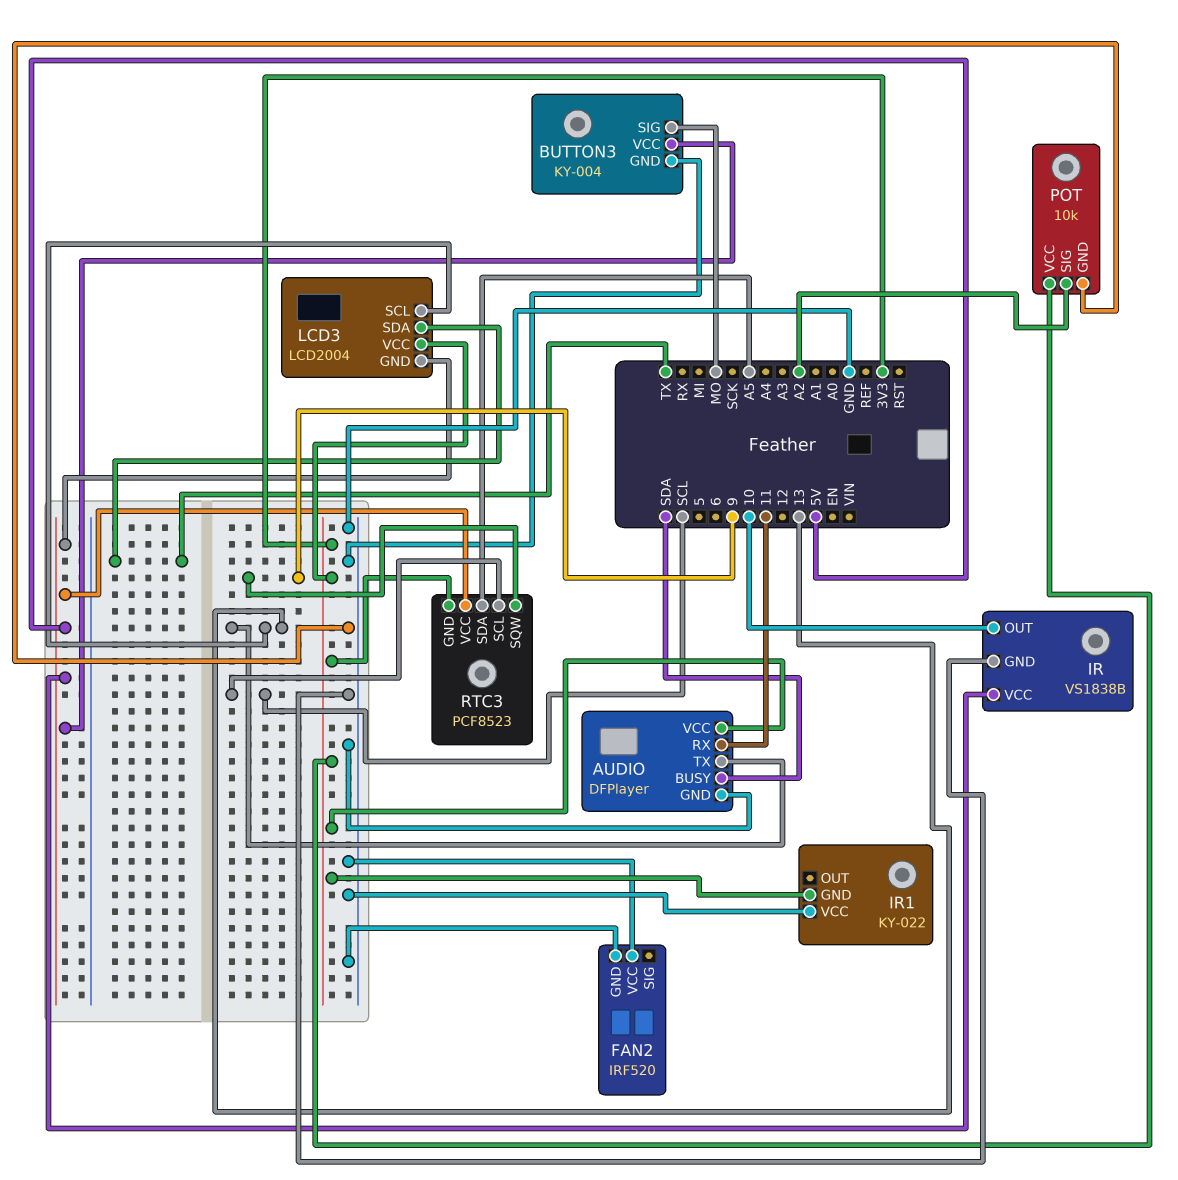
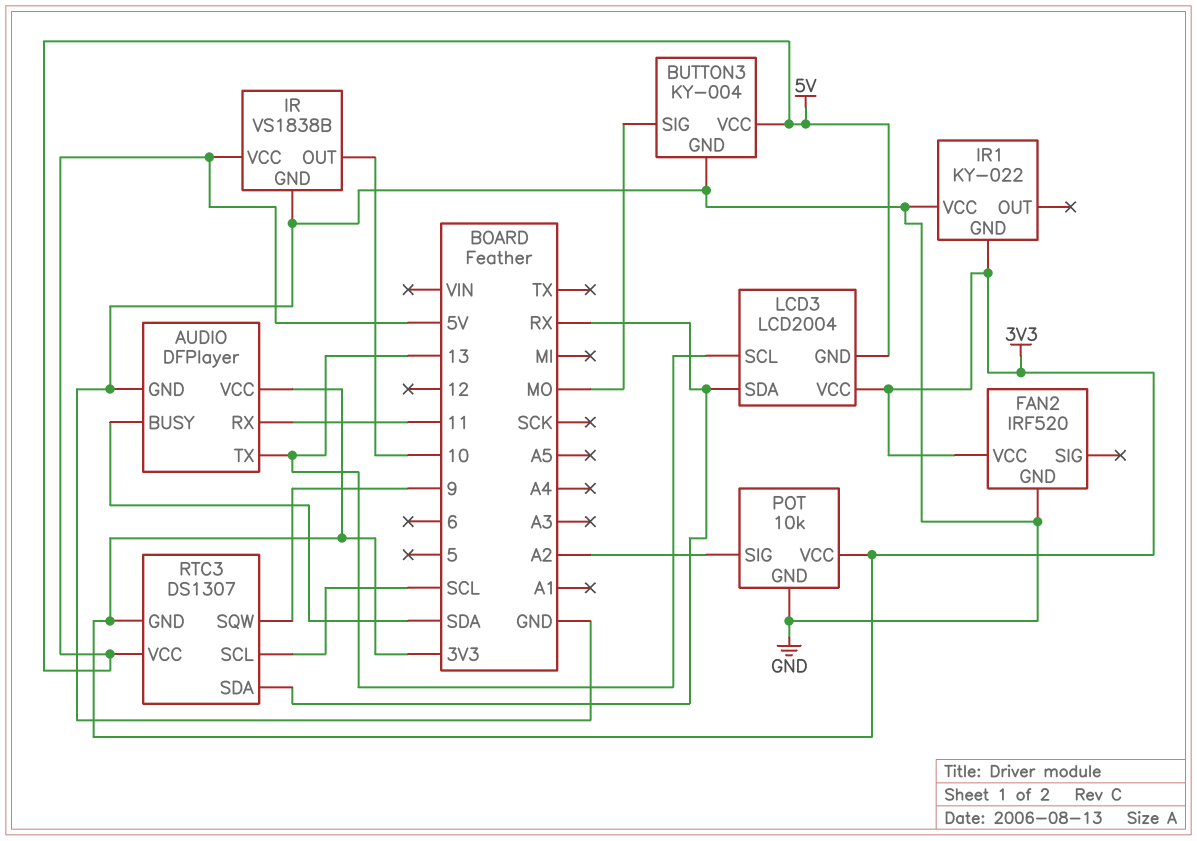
FAN2 pin VCC: GND -> 3V3
LCD3 pin SDA: TX -> RX
RTC3: PCF8523 -> DS1307
RTC3 pin SDA: A5 -> RX

